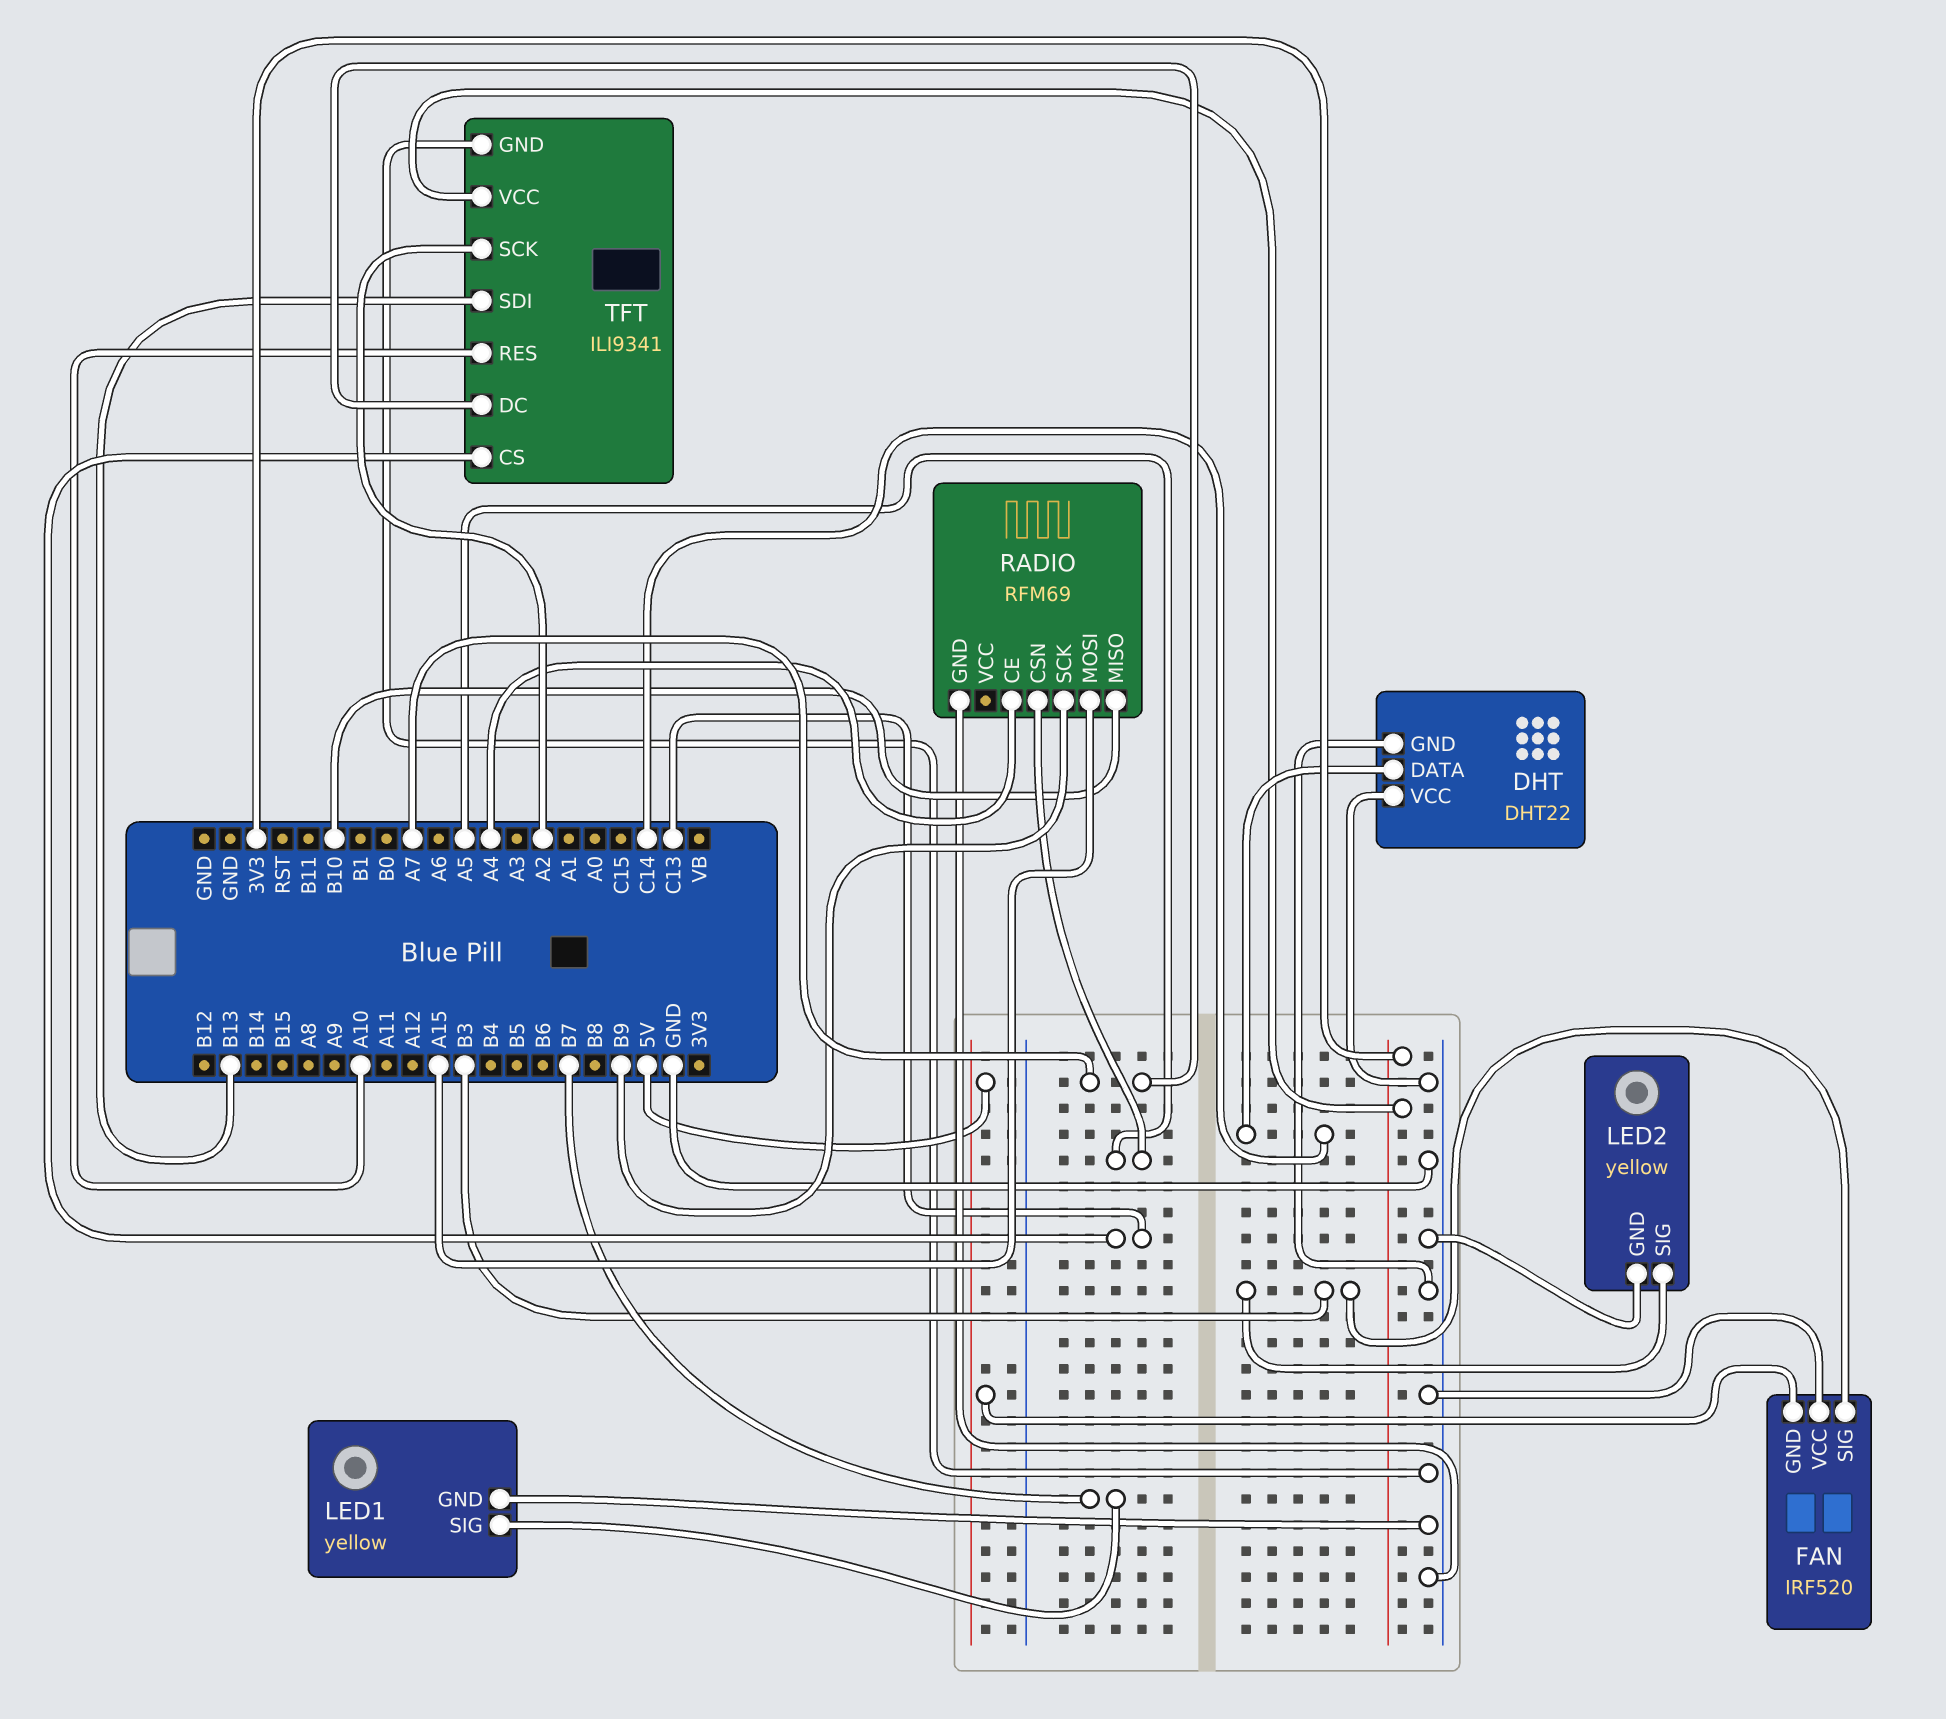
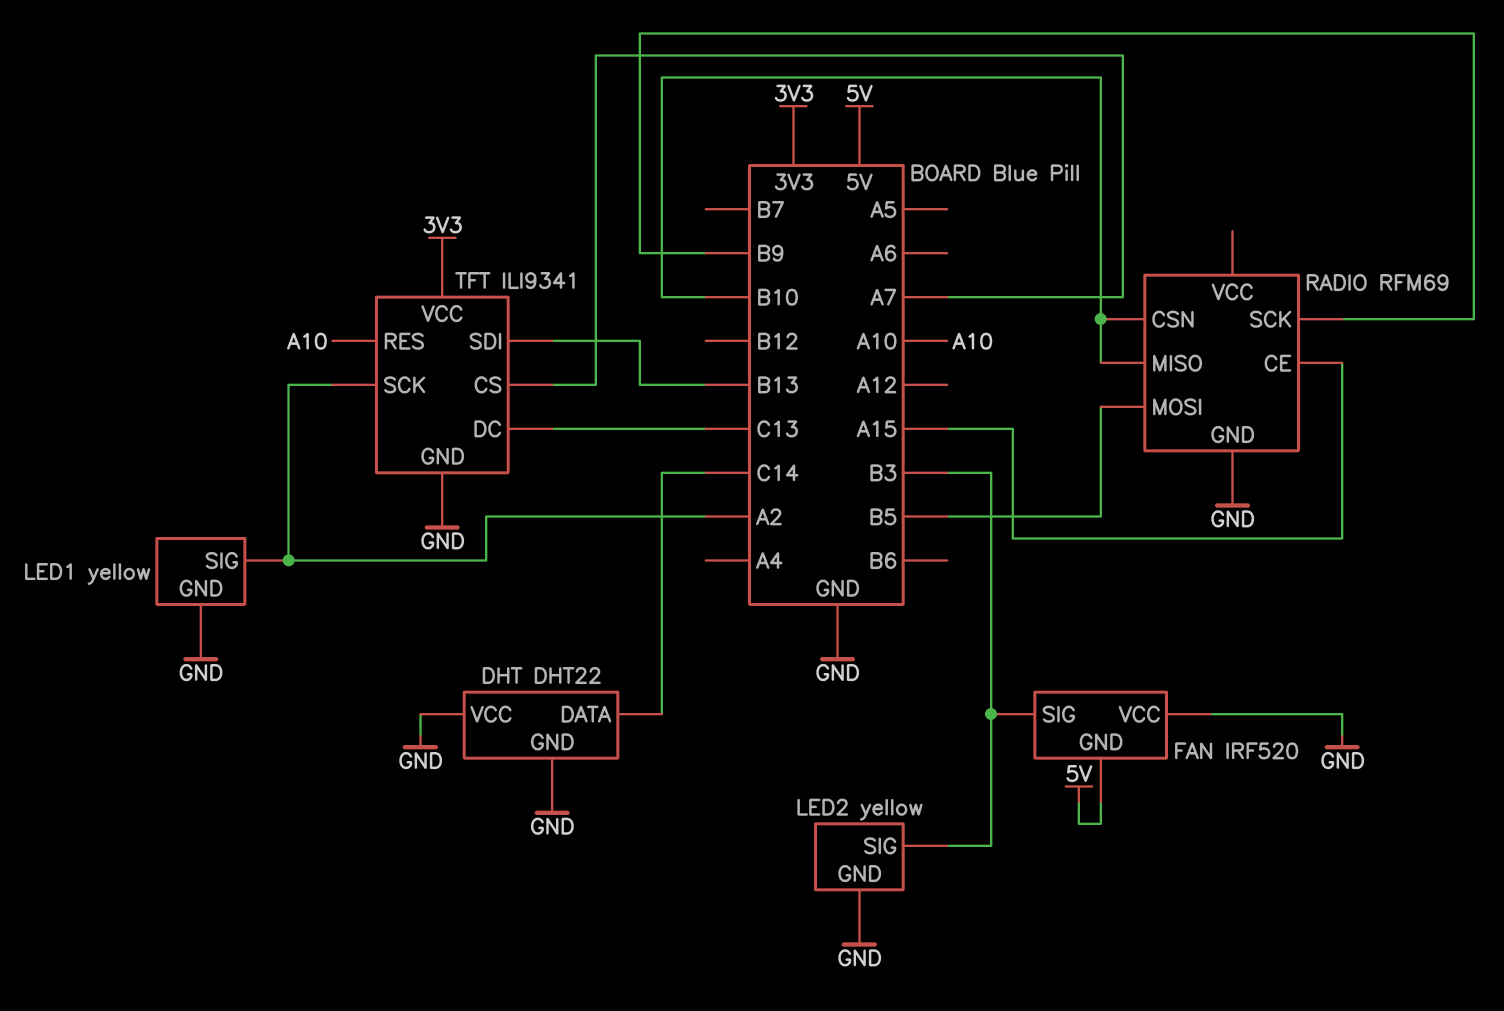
LED1 pin SIG: B7 -> A2
RADIO pin CE: A4 -> A15
RADIO pin CSN: A5 -> B10
RADIO pin MOSI: A15 -> B5
TFT pin CS: C13 -> A7
TFT pin DC: A7 -> C13

